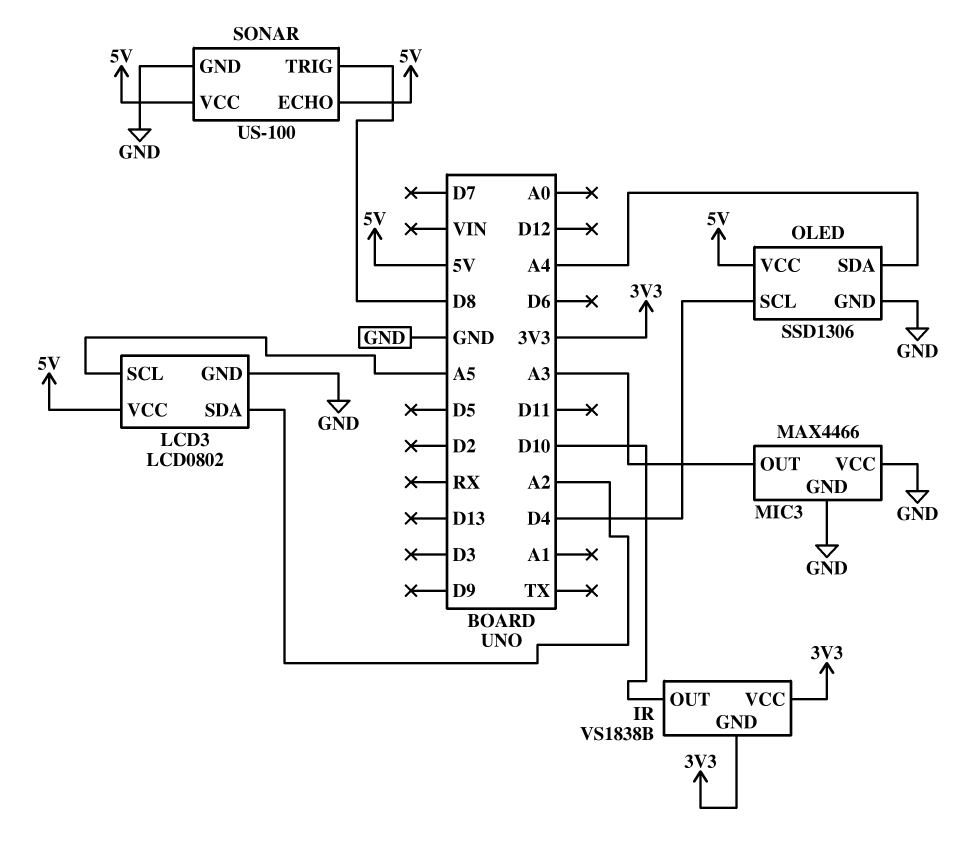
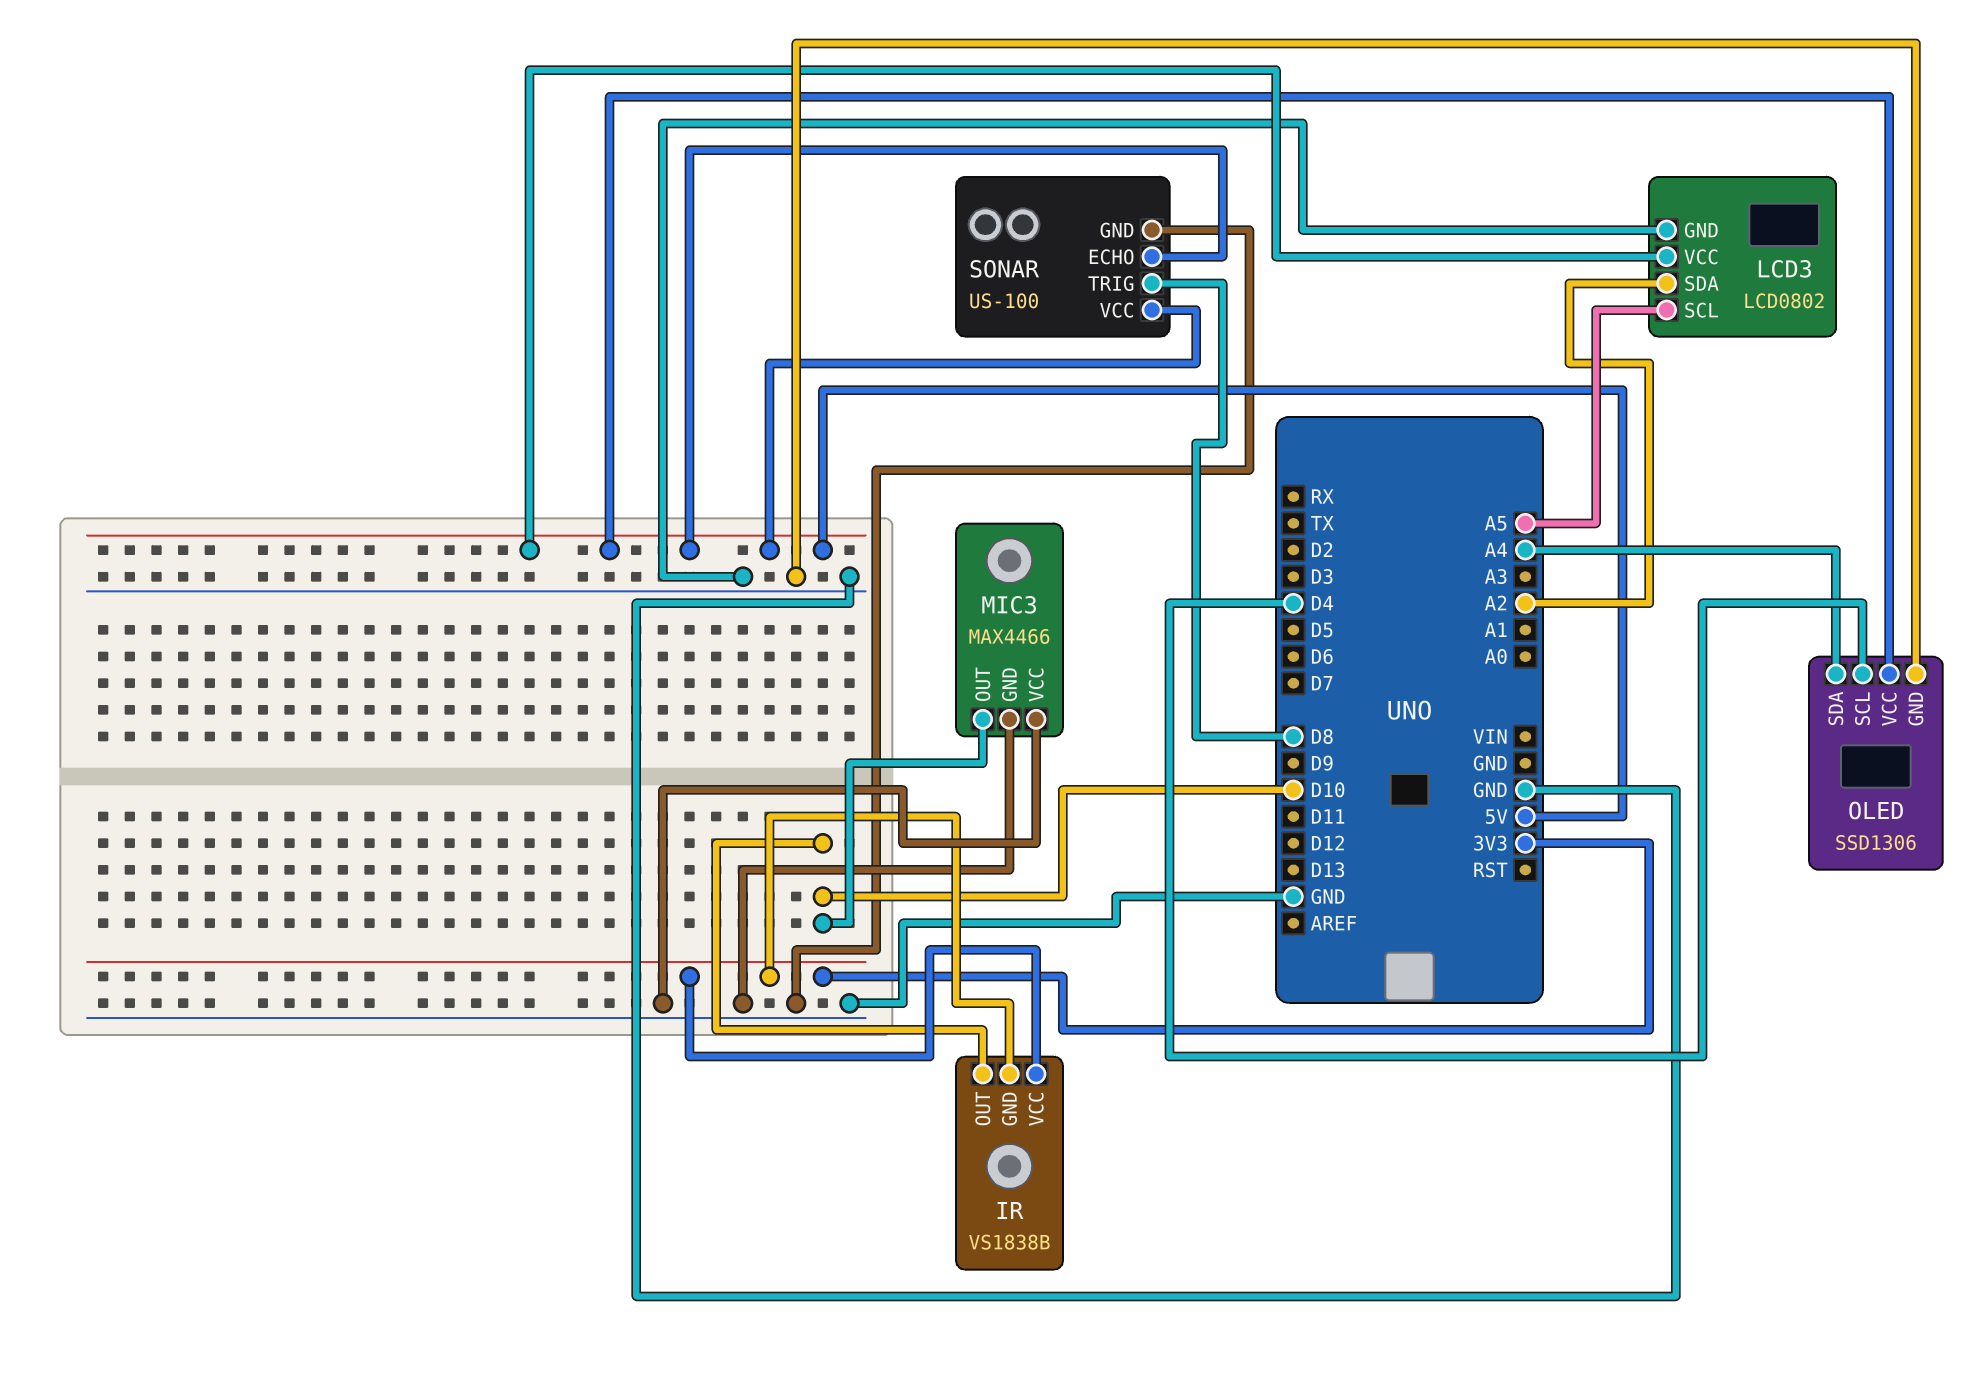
MIC3 pin OUT: A3 -> D10

